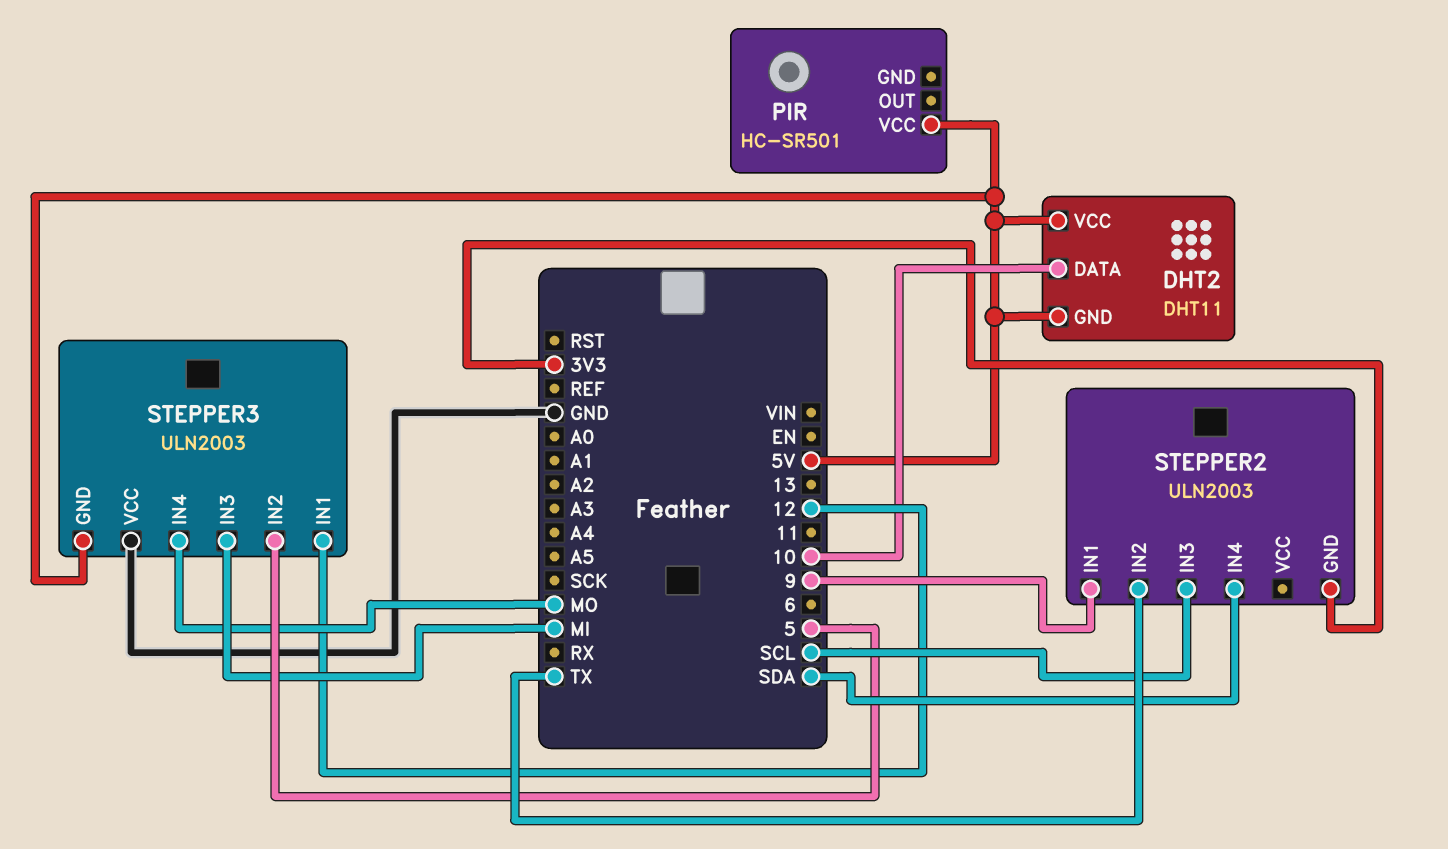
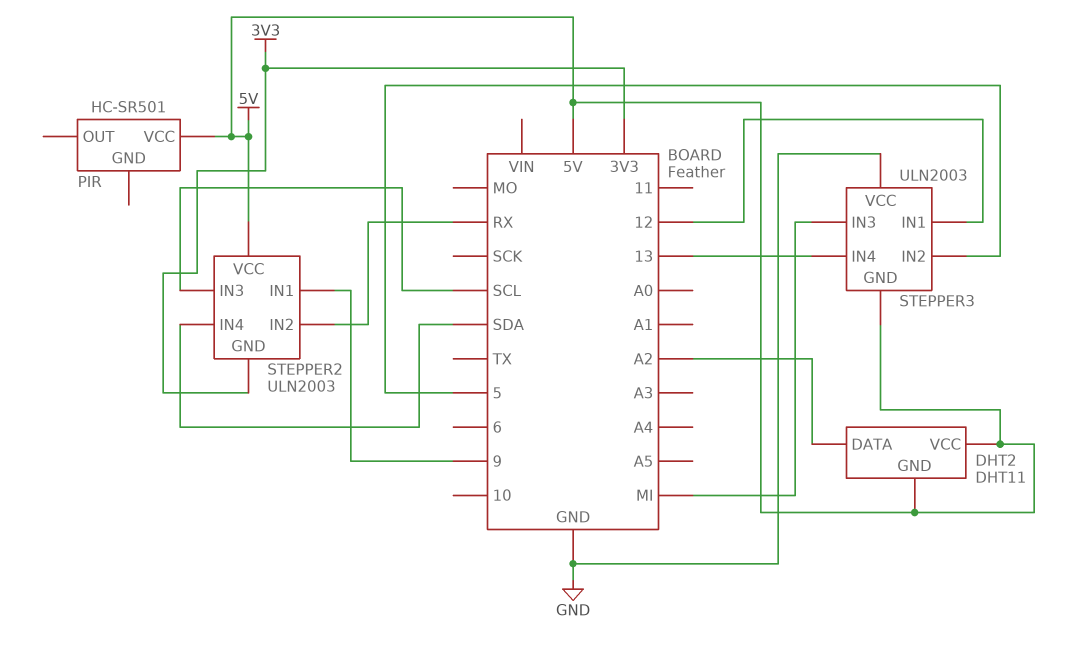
DHT2 pin DATA: 10 -> A2
STEPPER2 pin IN2: TX -> RX
STEPPER2 pin VCC: none -> 5V
STEPPER3 pin IN4: MO -> 13

